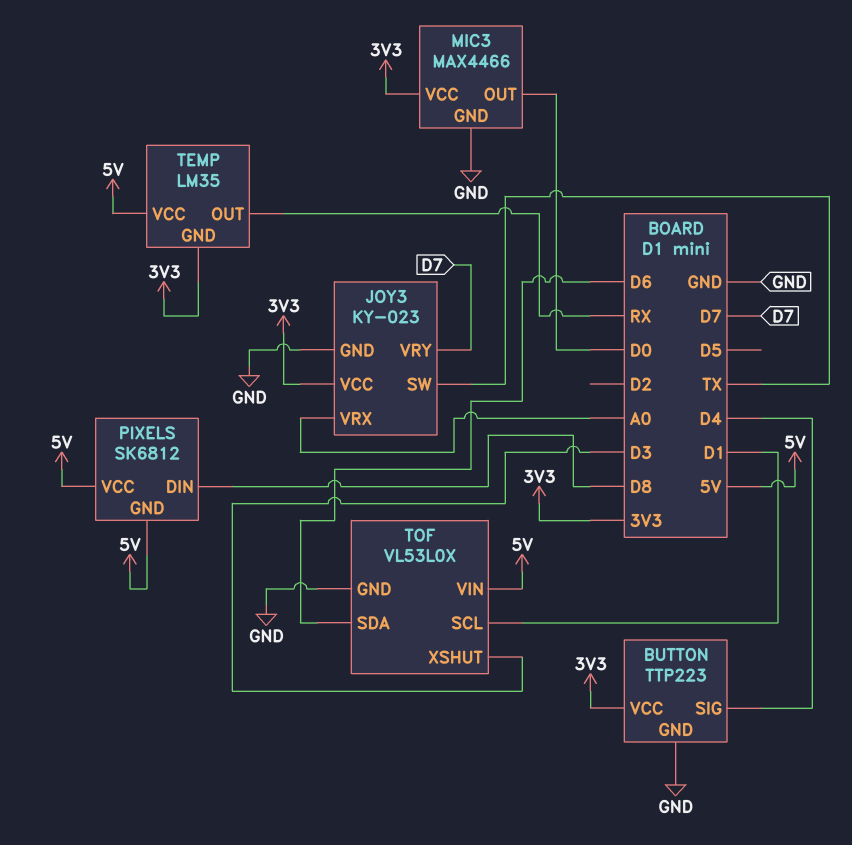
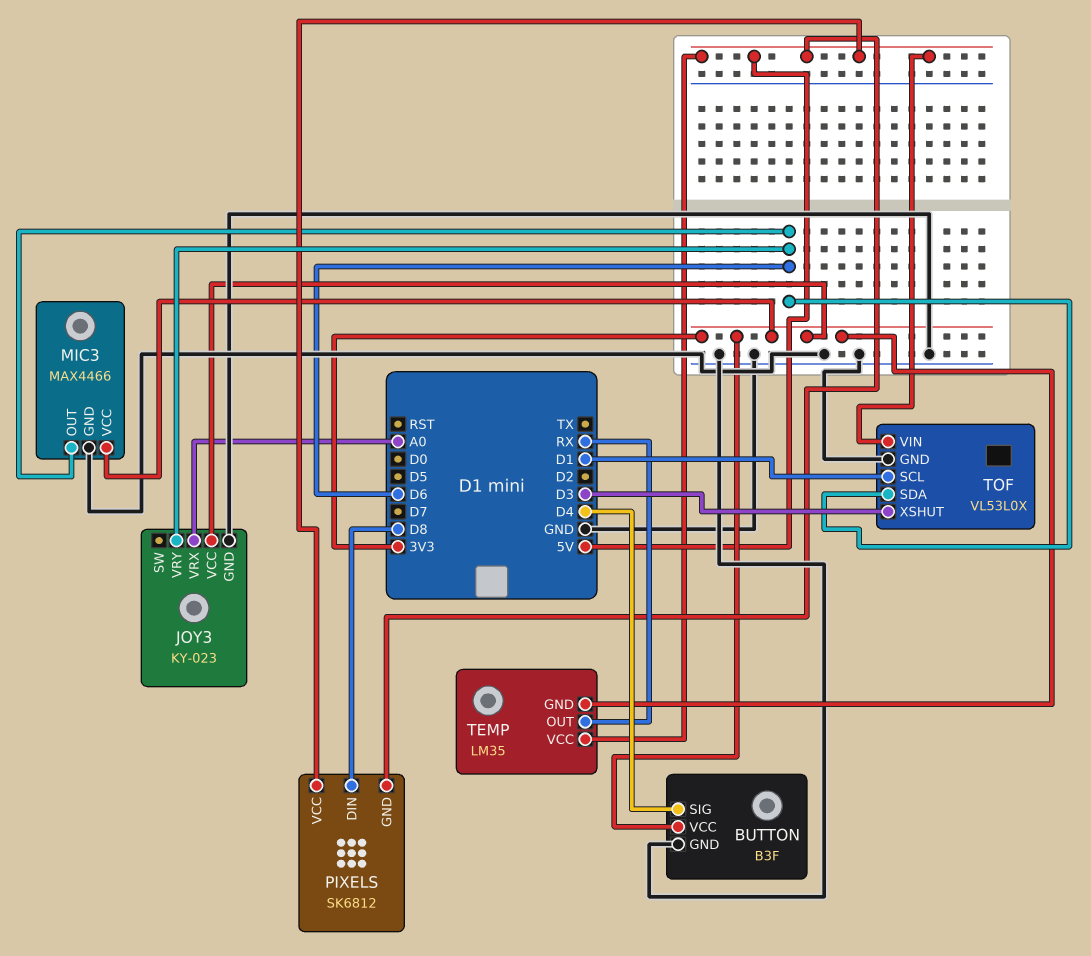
BUTTON: TTP223 -> B3F
JOY3 pin SW: TX -> none
JOY3 pin VRY: D7 -> D6
MIC3 pin OUT: D0 -> D6

